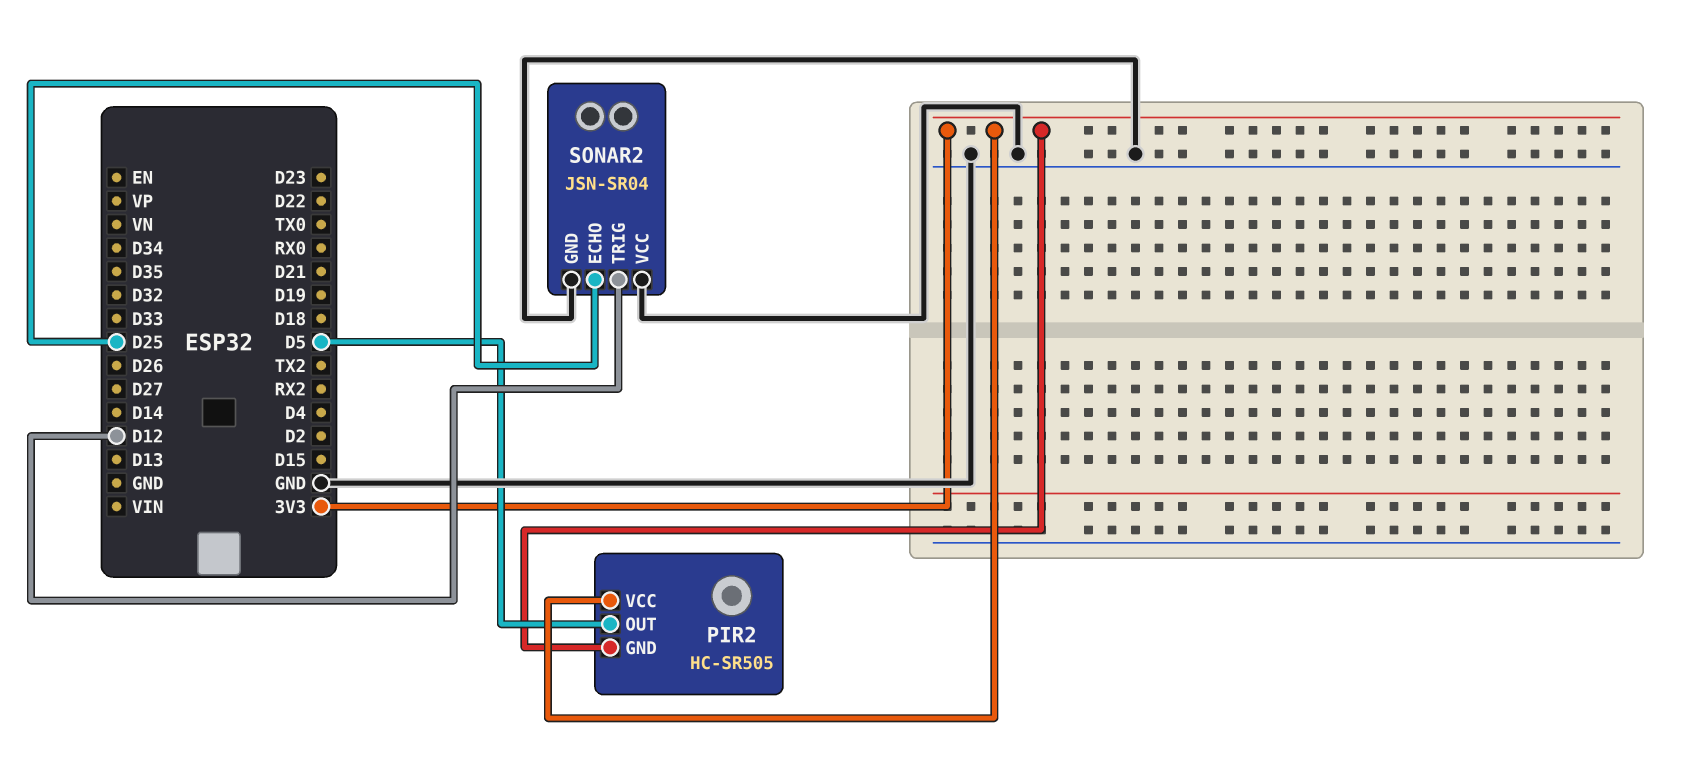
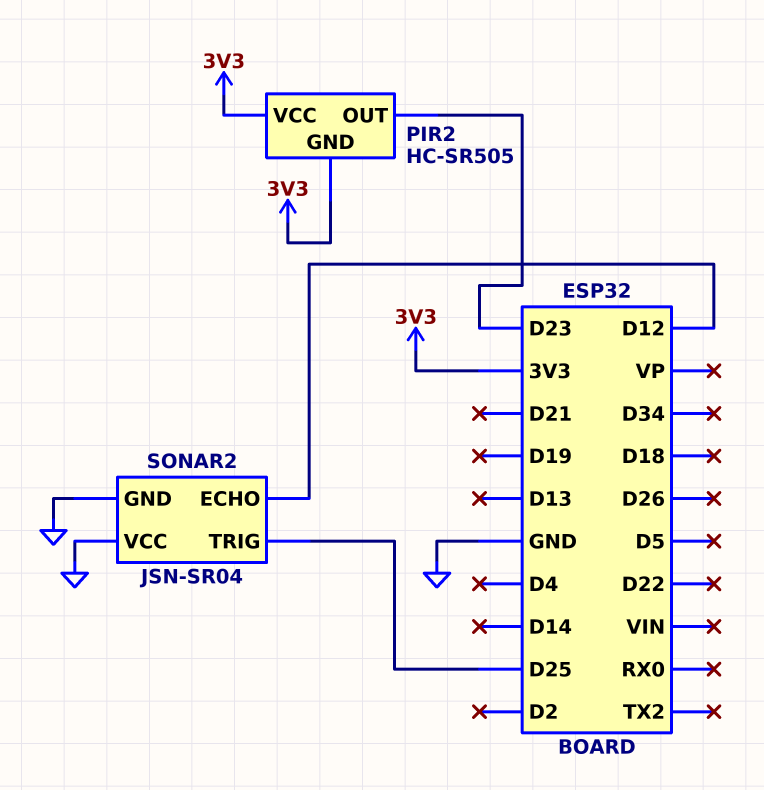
PIR2 pin OUT: D5 -> D23
SONAR2 pin ECHO: D25 -> D12
SONAR2 pin TRIG: D12 -> D25

